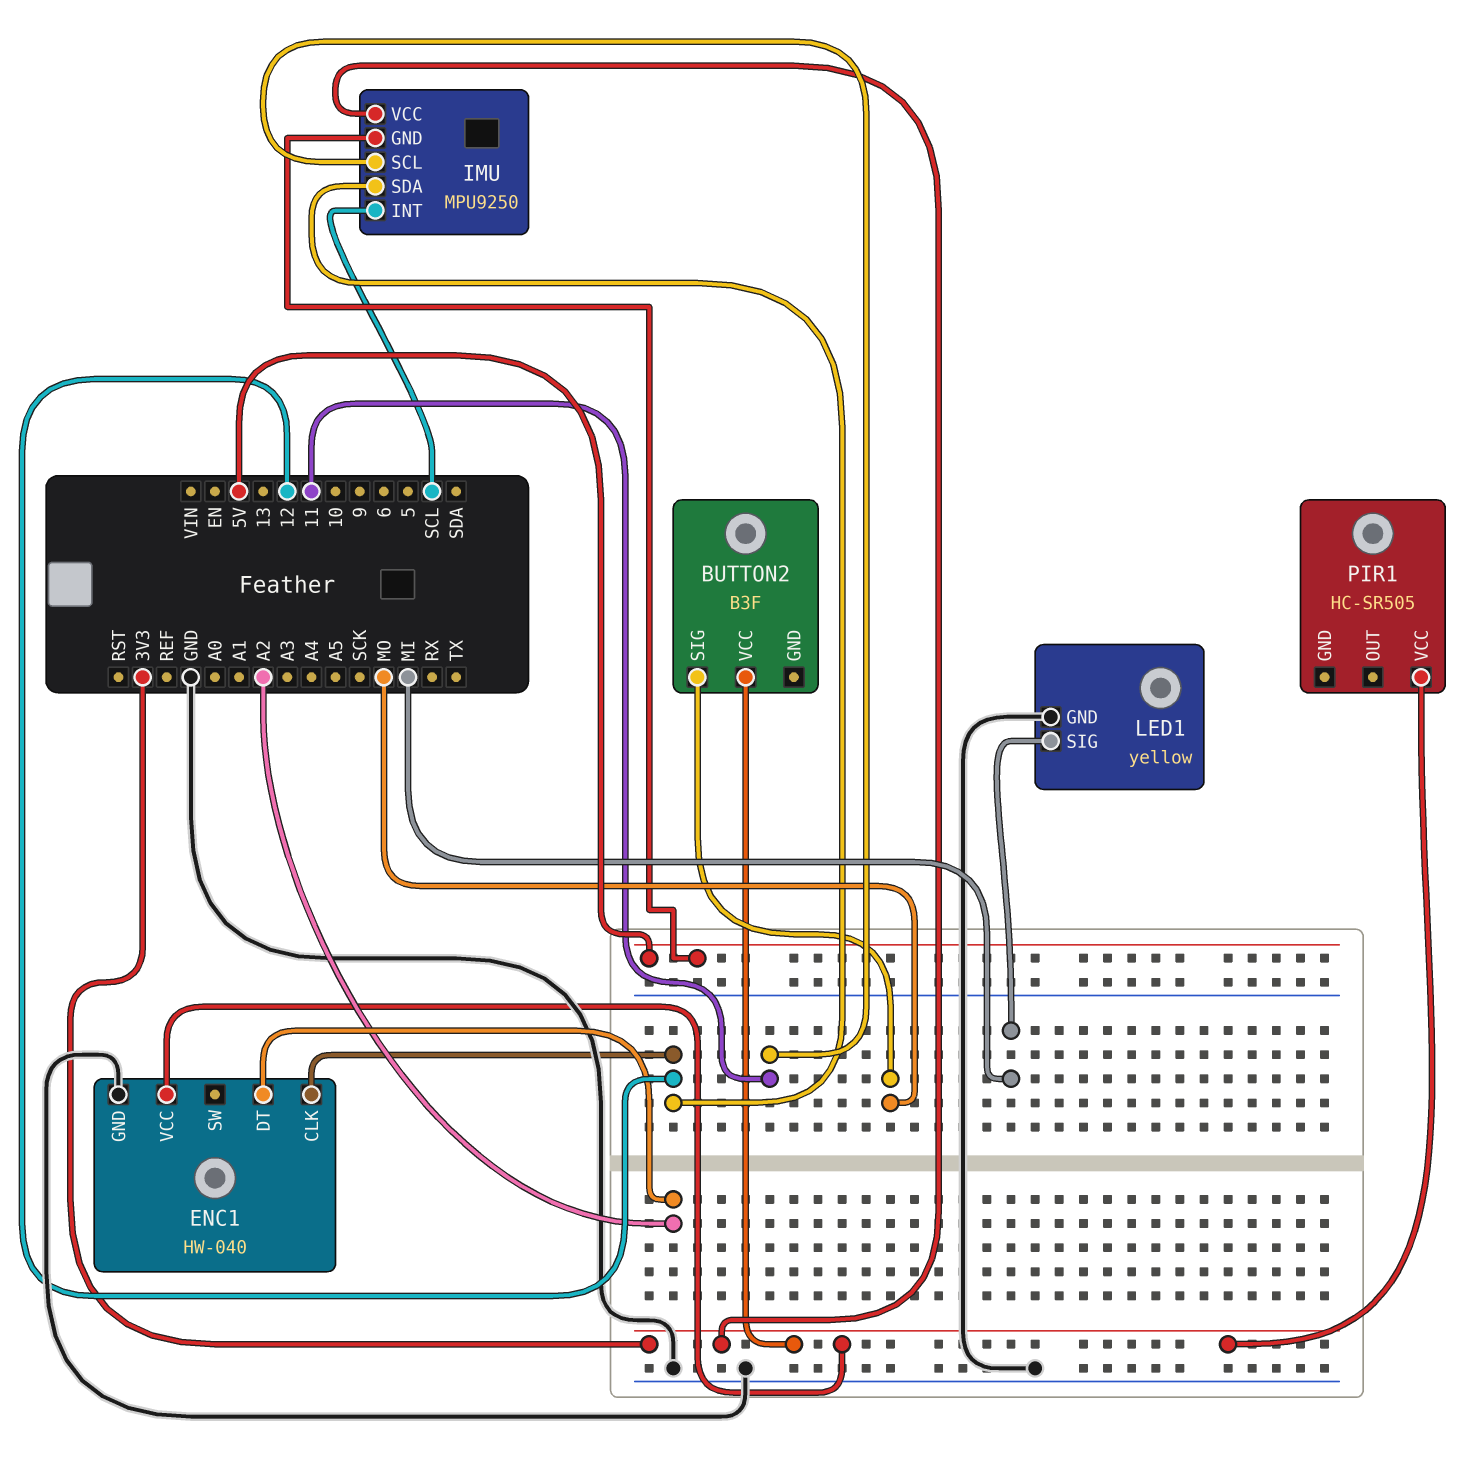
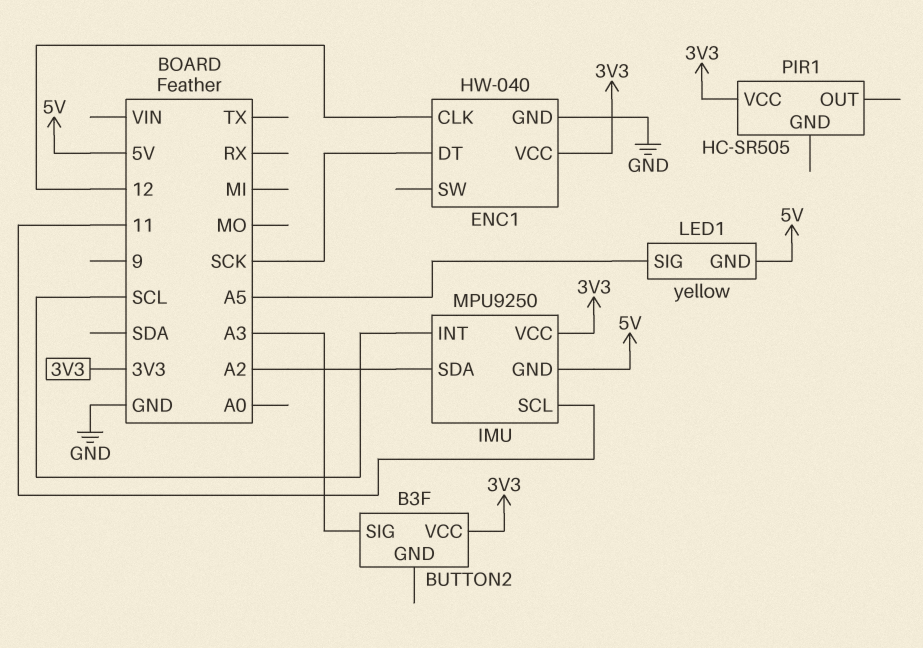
BUTTON2 pin SIG: MO -> A3
ENC1 pin DT: A2 -> SCK
IMU pin SDA: 12 -> A2
LED1 pin GND: GND -> 5V
LED1 pin SIG: MI -> A5

